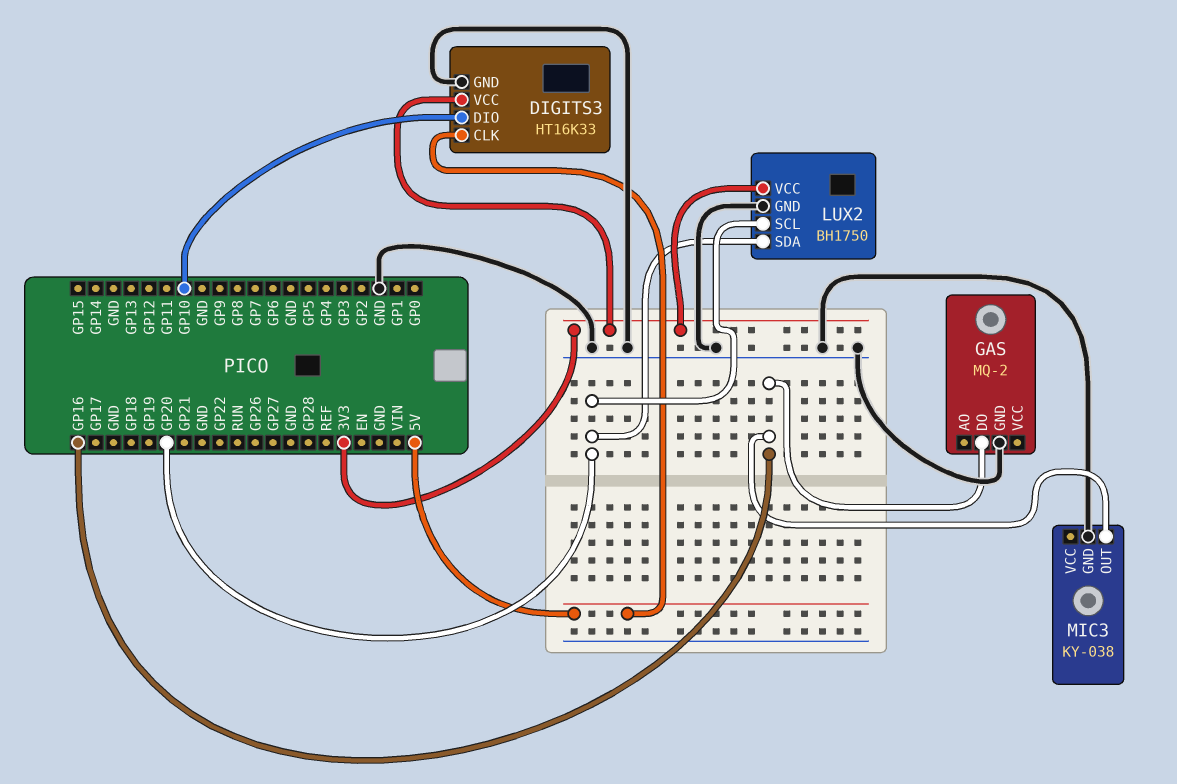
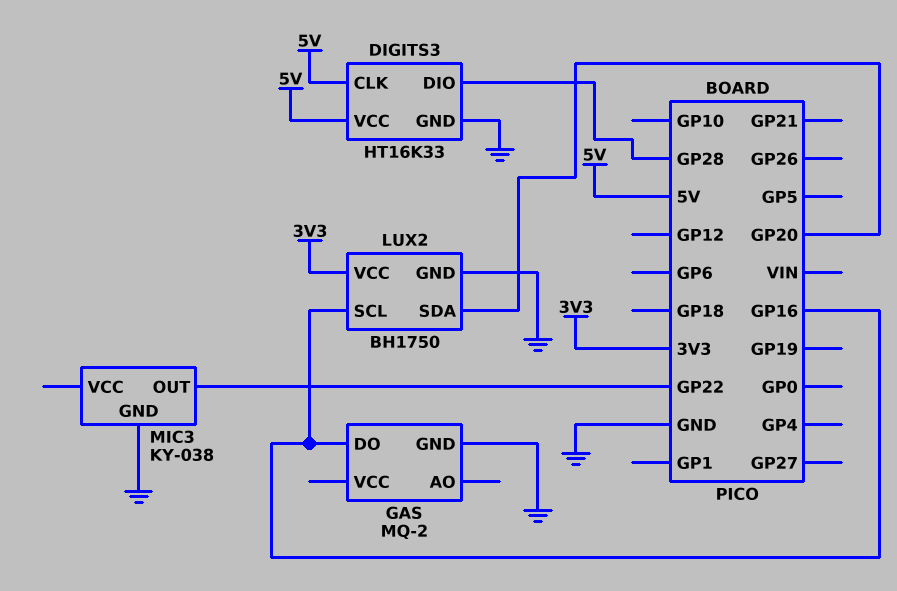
DIGITS3 pin DIO: GP10 -> GP28
DIGITS3 pin VCC: 3V3 -> 5V
LUX2 pin SCL: GP20 -> GP16
MIC3 pin OUT: GP16 -> GP22

